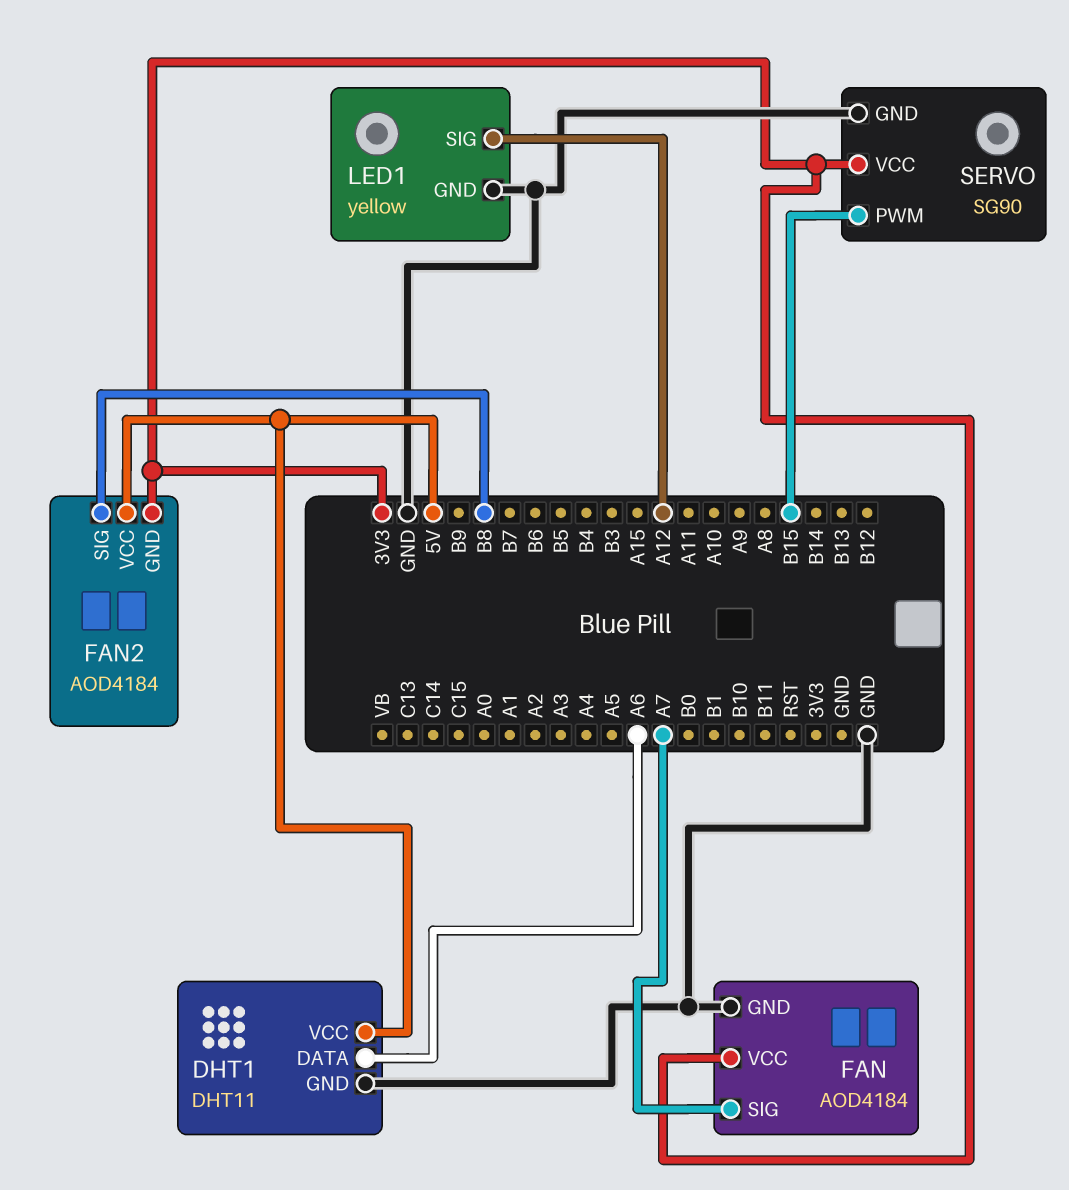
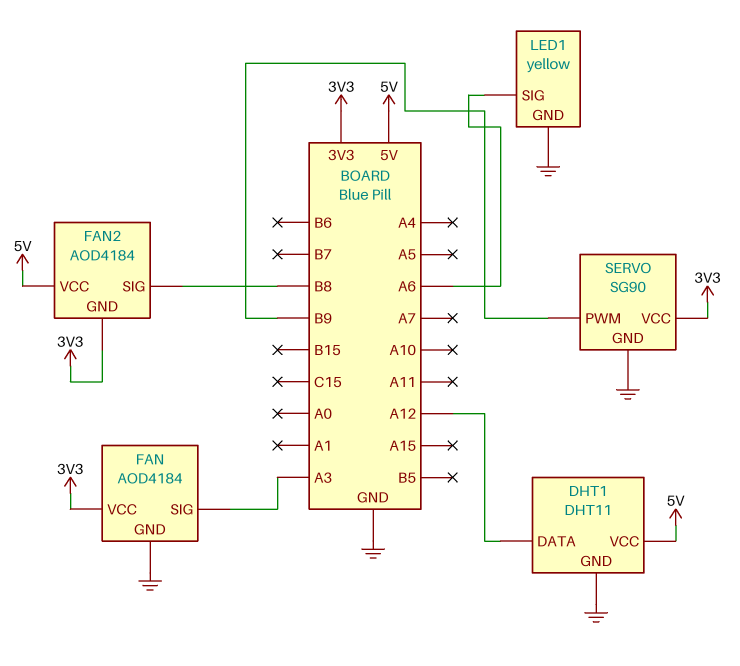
DHT1 pin DATA: A6 -> A12
FAN pin SIG: A7 -> A3
LED1 pin SIG: A12 -> A6
SERVO pin PWM: B15 -> B9

